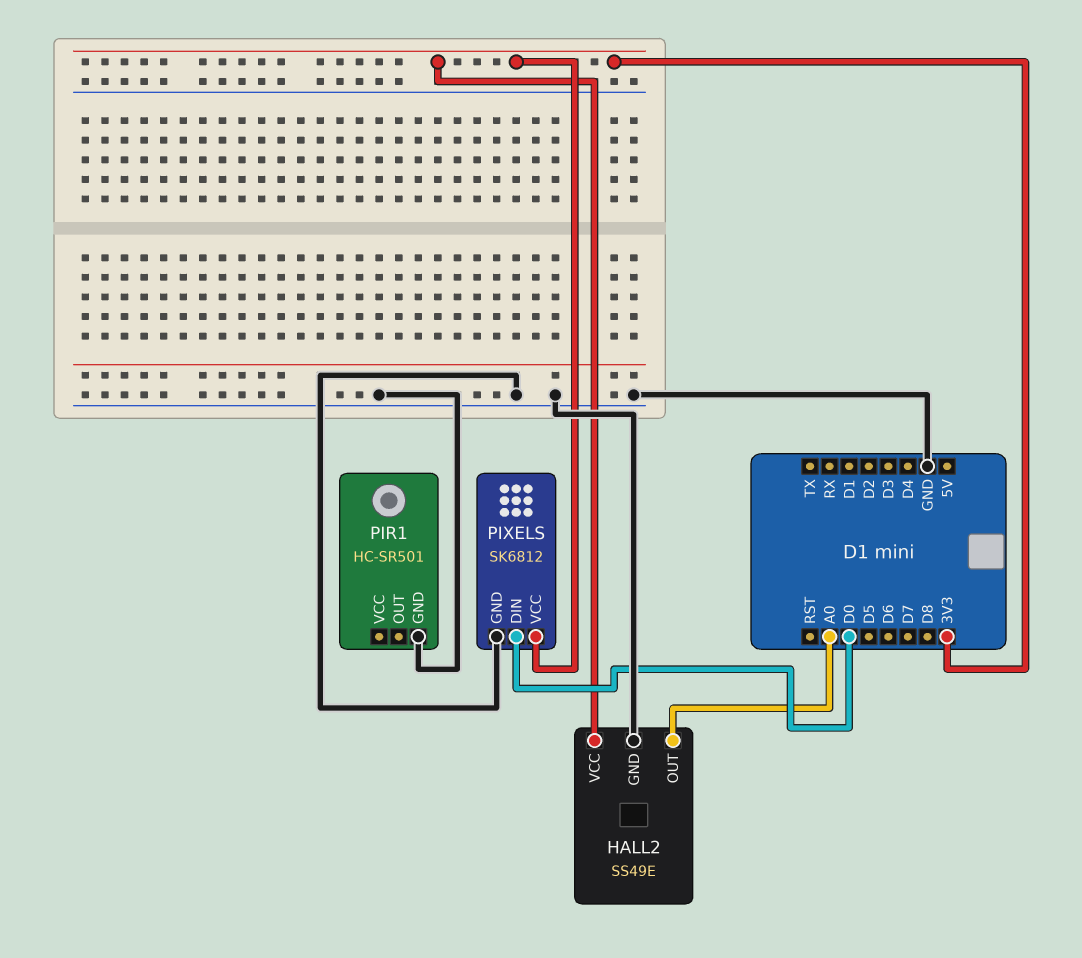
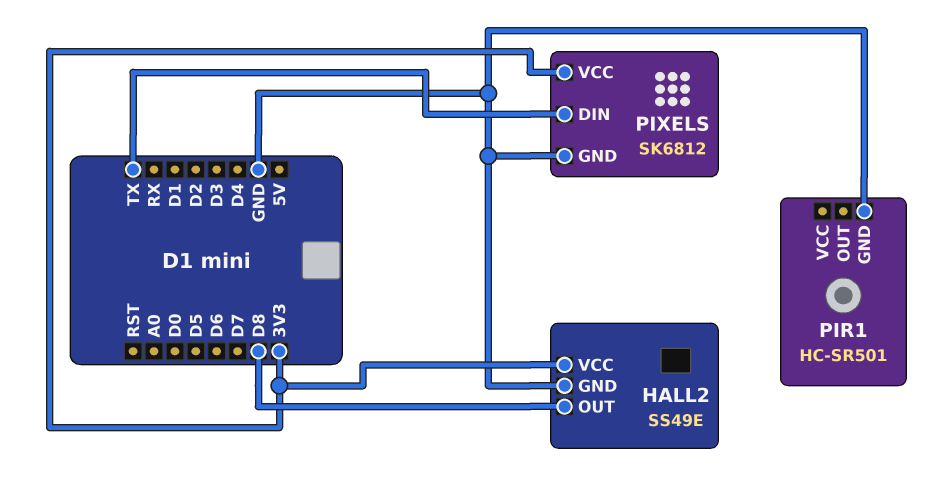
HALL2 pin OUT: A0 -> D8
PIXELS pin DIN: D0 -> TX

